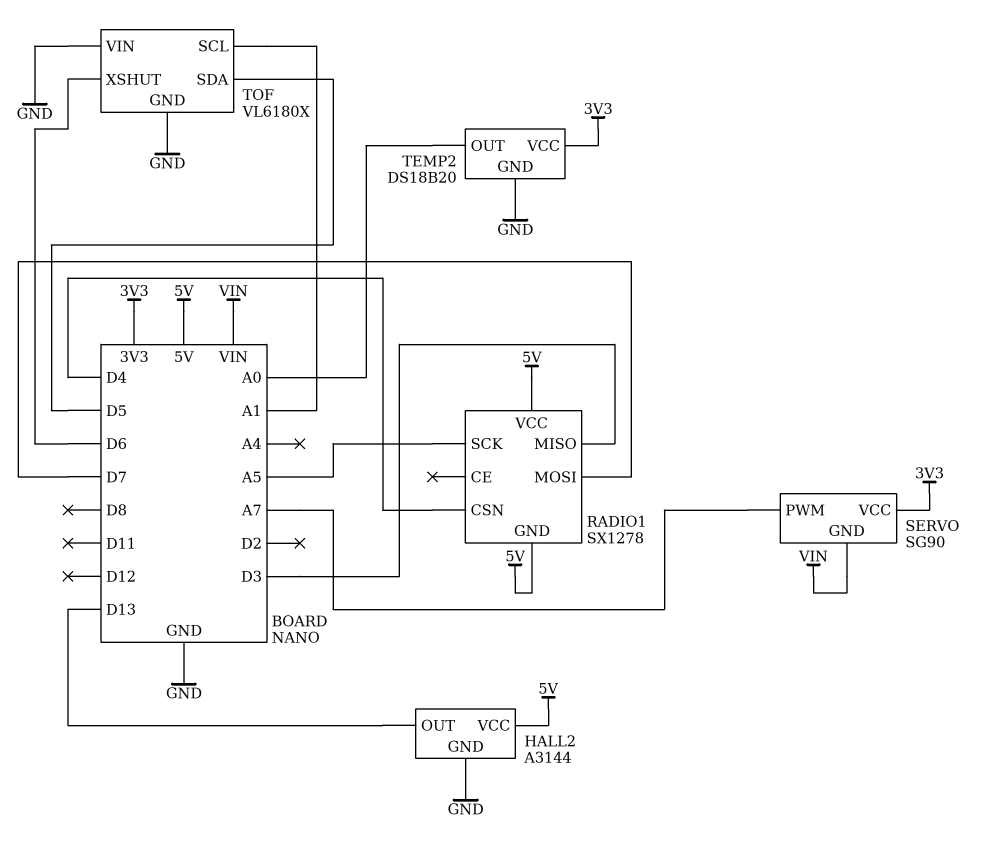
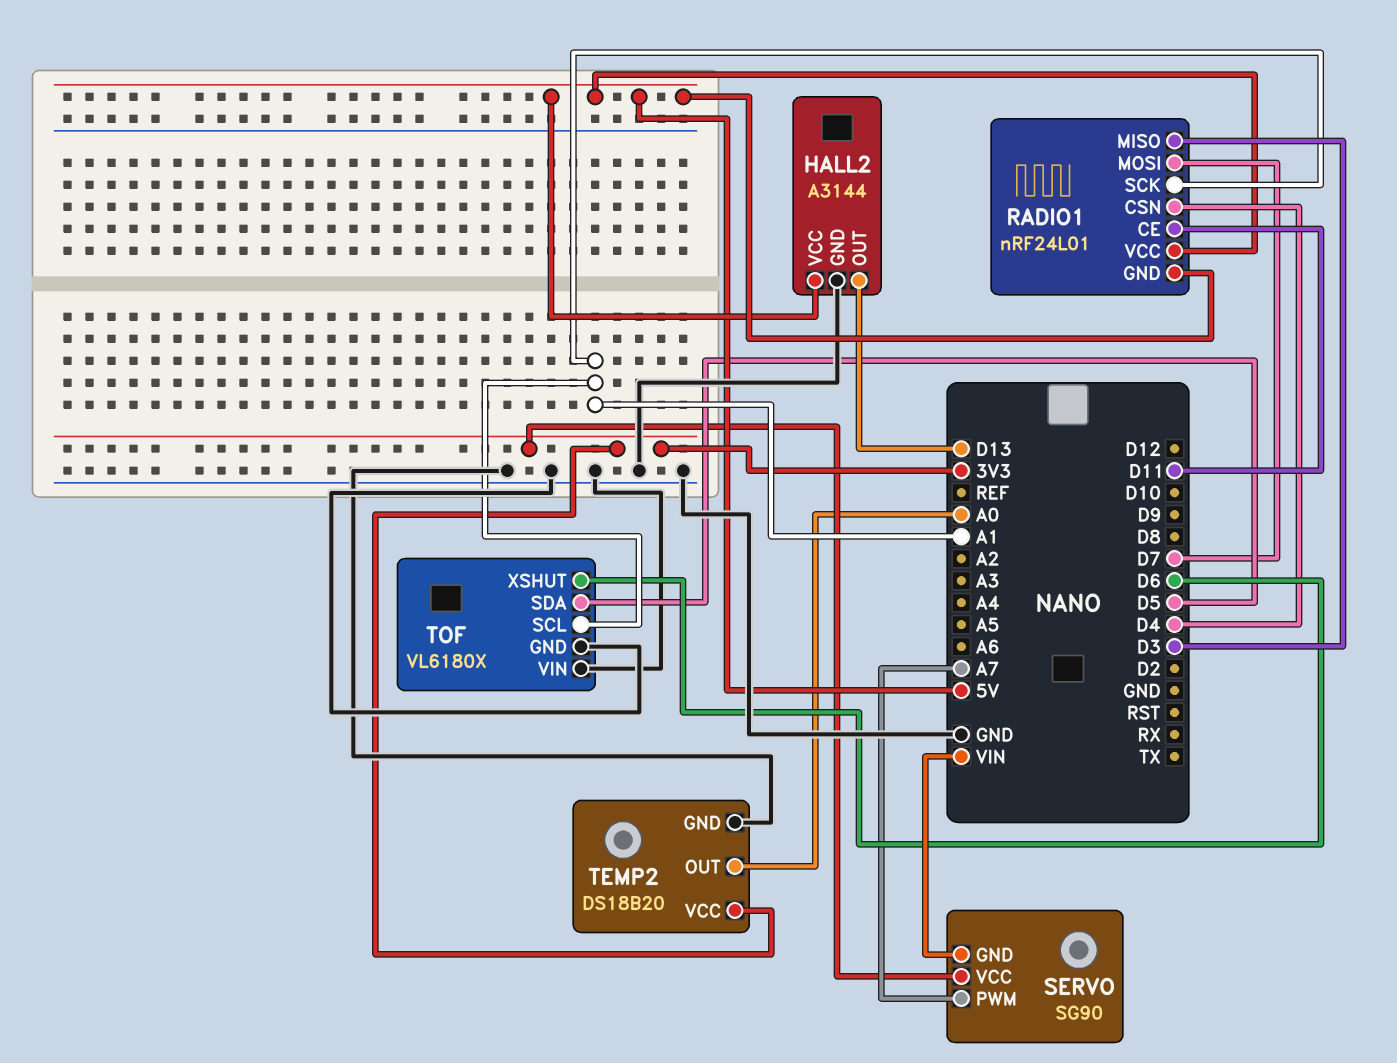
RADIO1: SX1278 -> nRF24L01
RADIO1 pin CE: none -> D11
RADIO1 pin SCK: A5 -> A1

